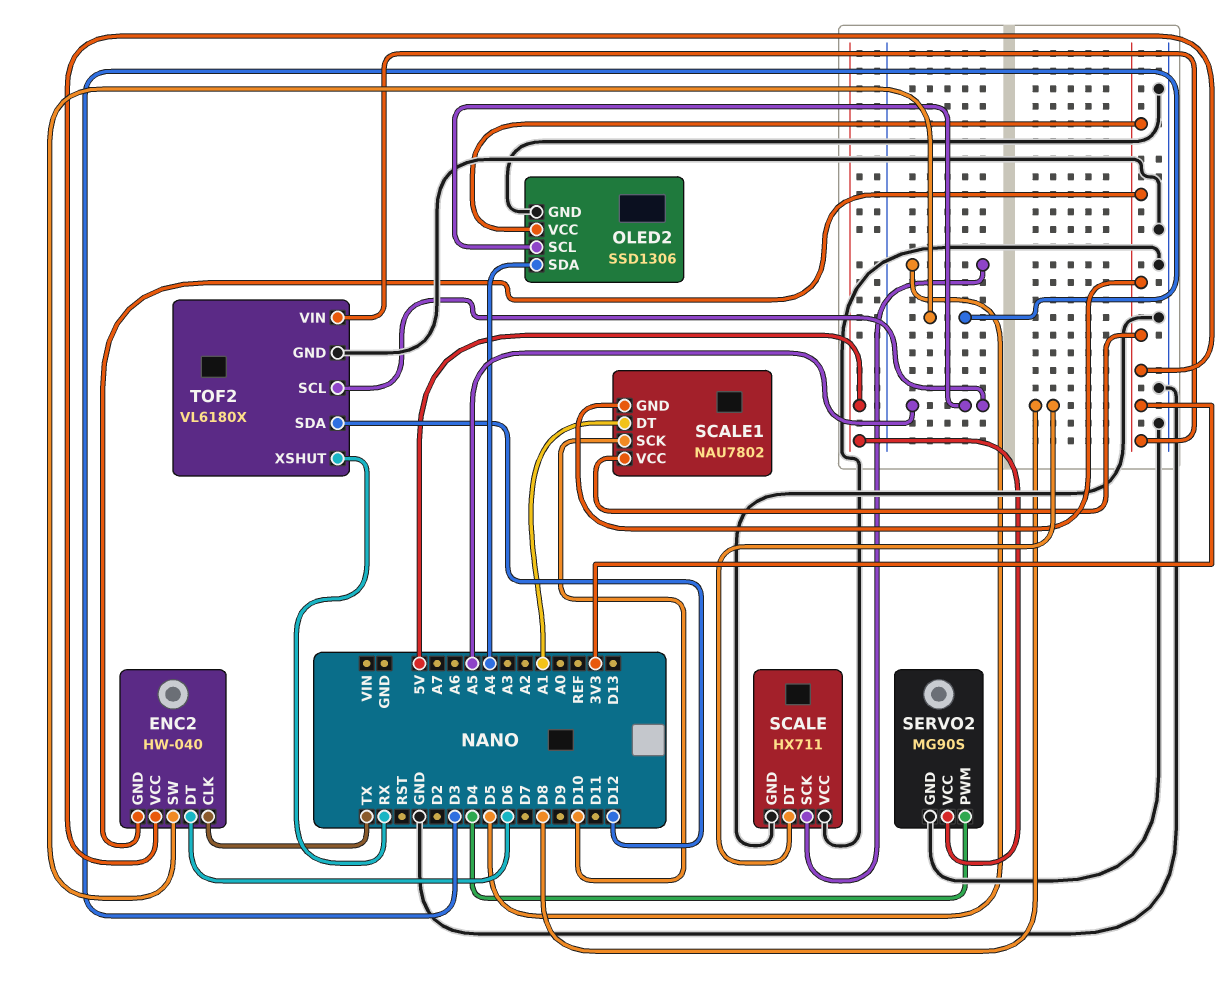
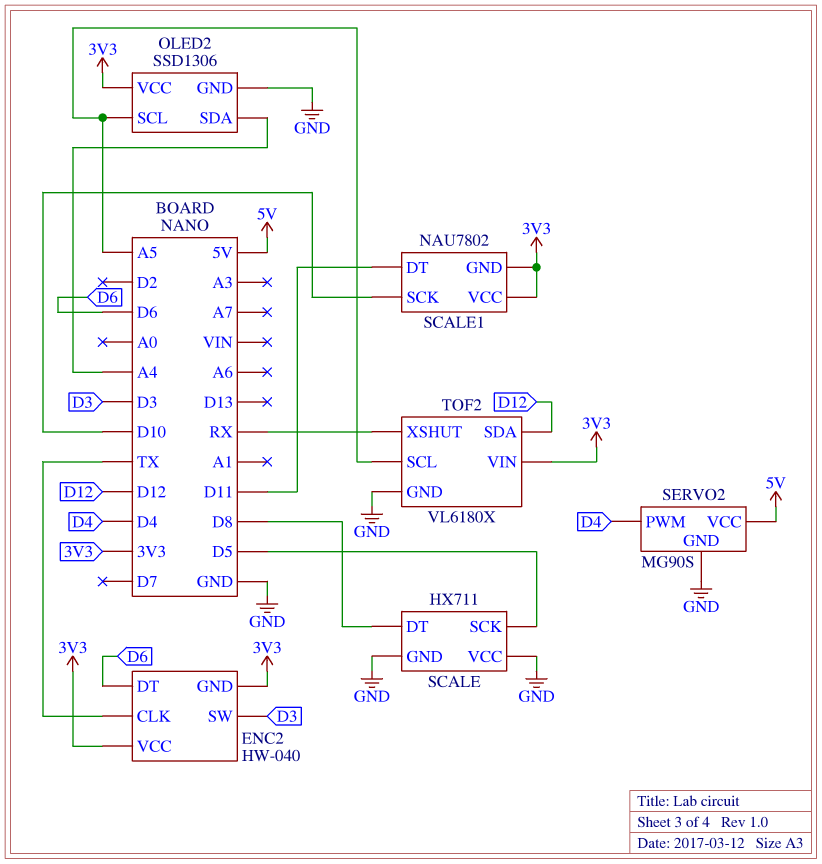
SCALE1 pin DT: A1 -> D11

